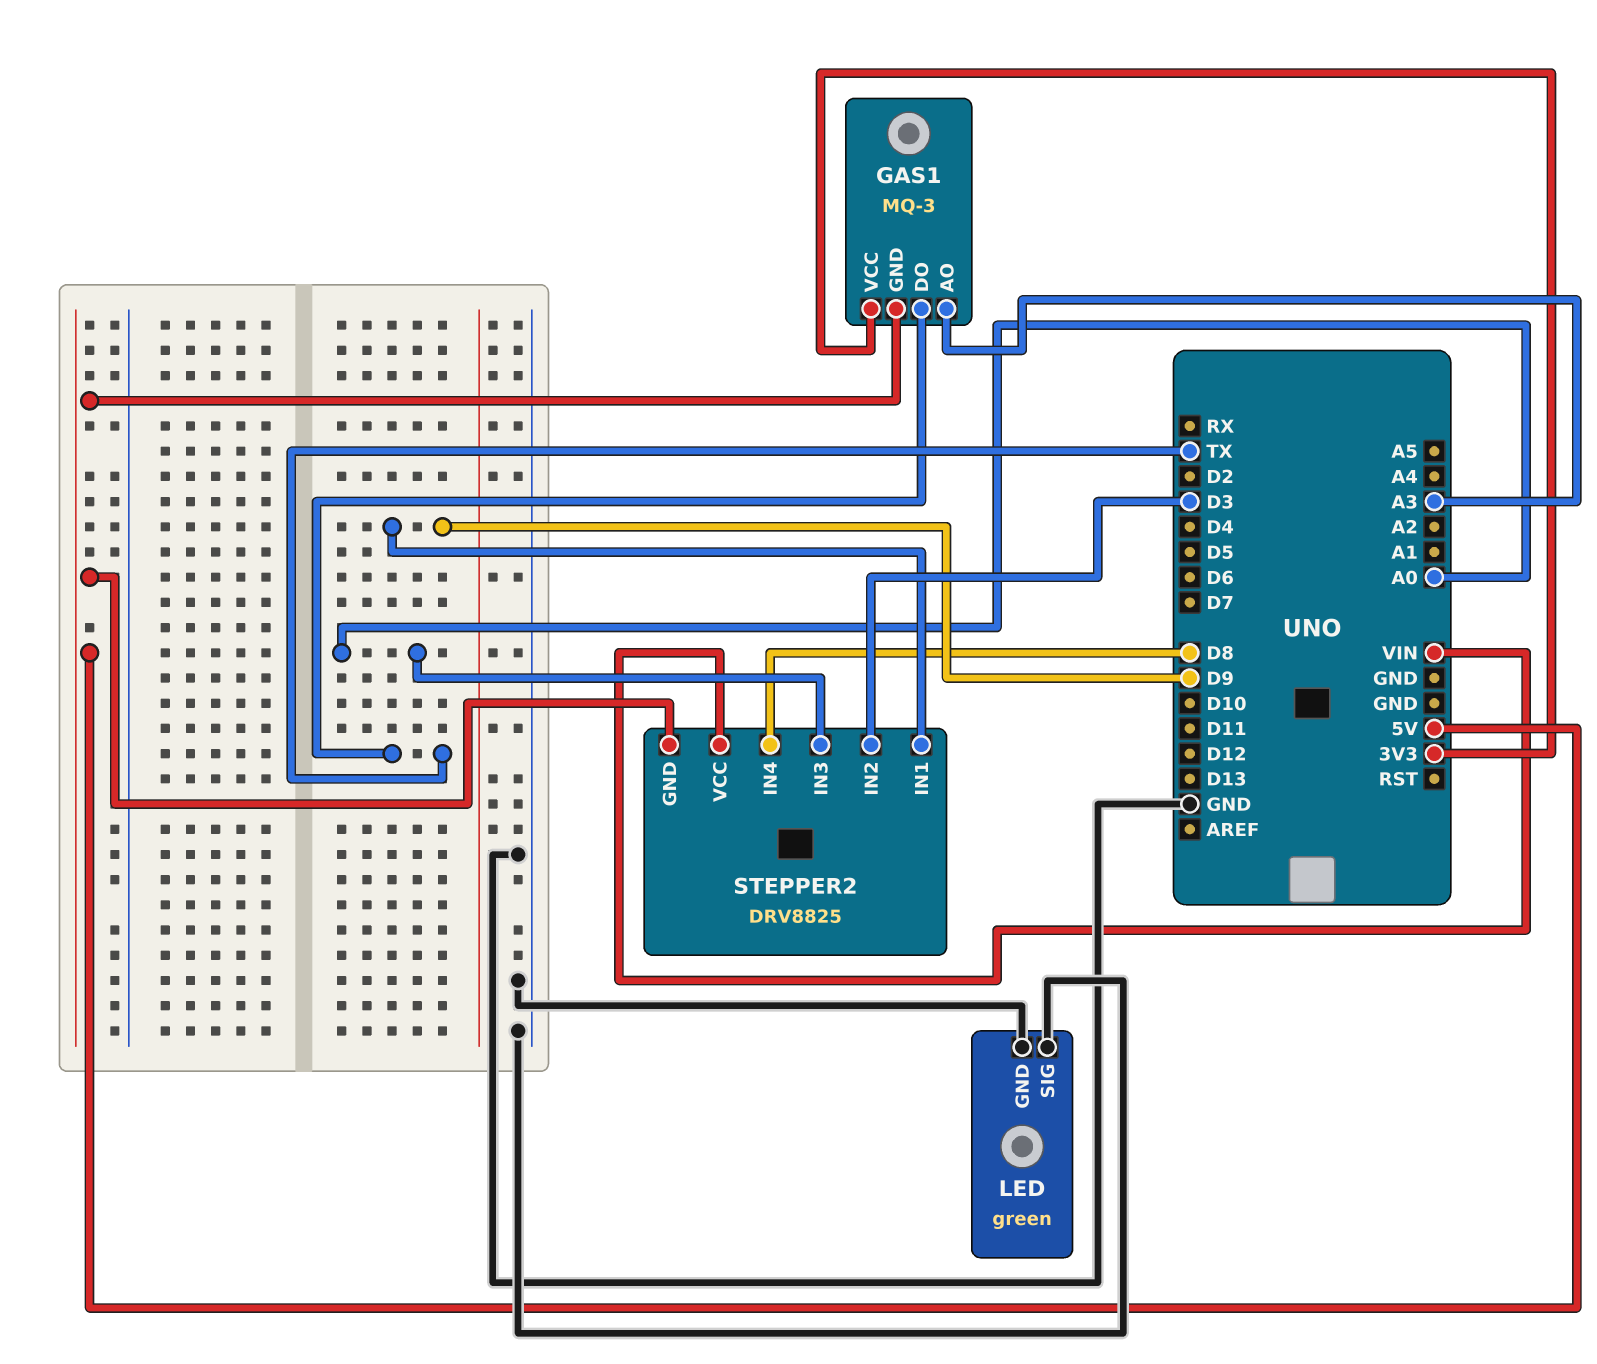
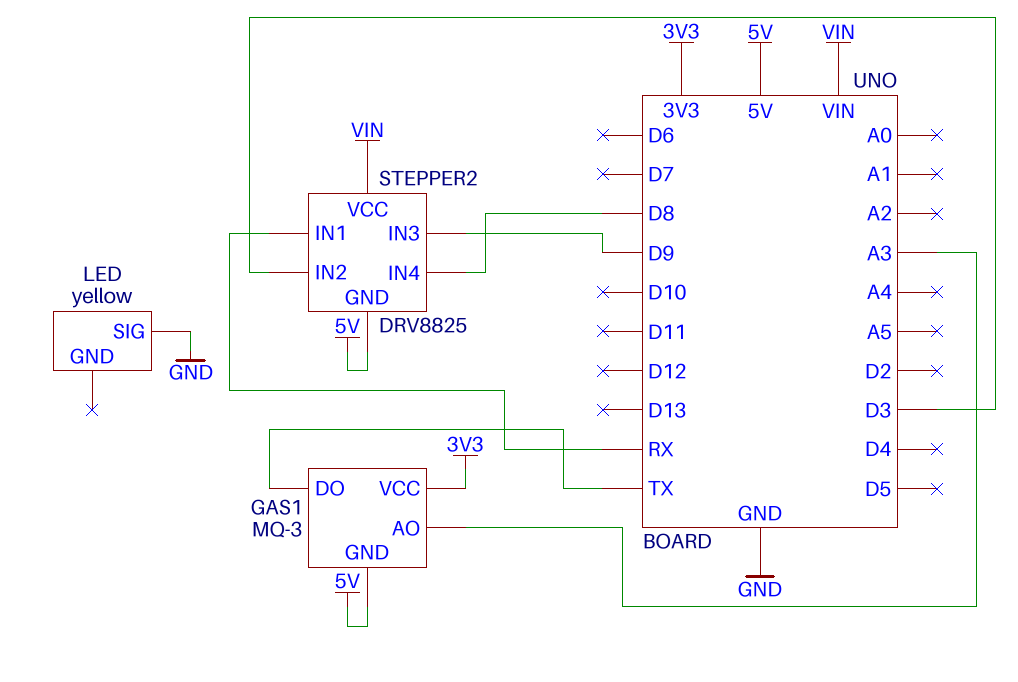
LED: green -> yellow
LED pin GND: GND -> none
STEPPER2 pin IN1: D9 -> RX
STEPPER2 pin IN3: A0 -> D9

